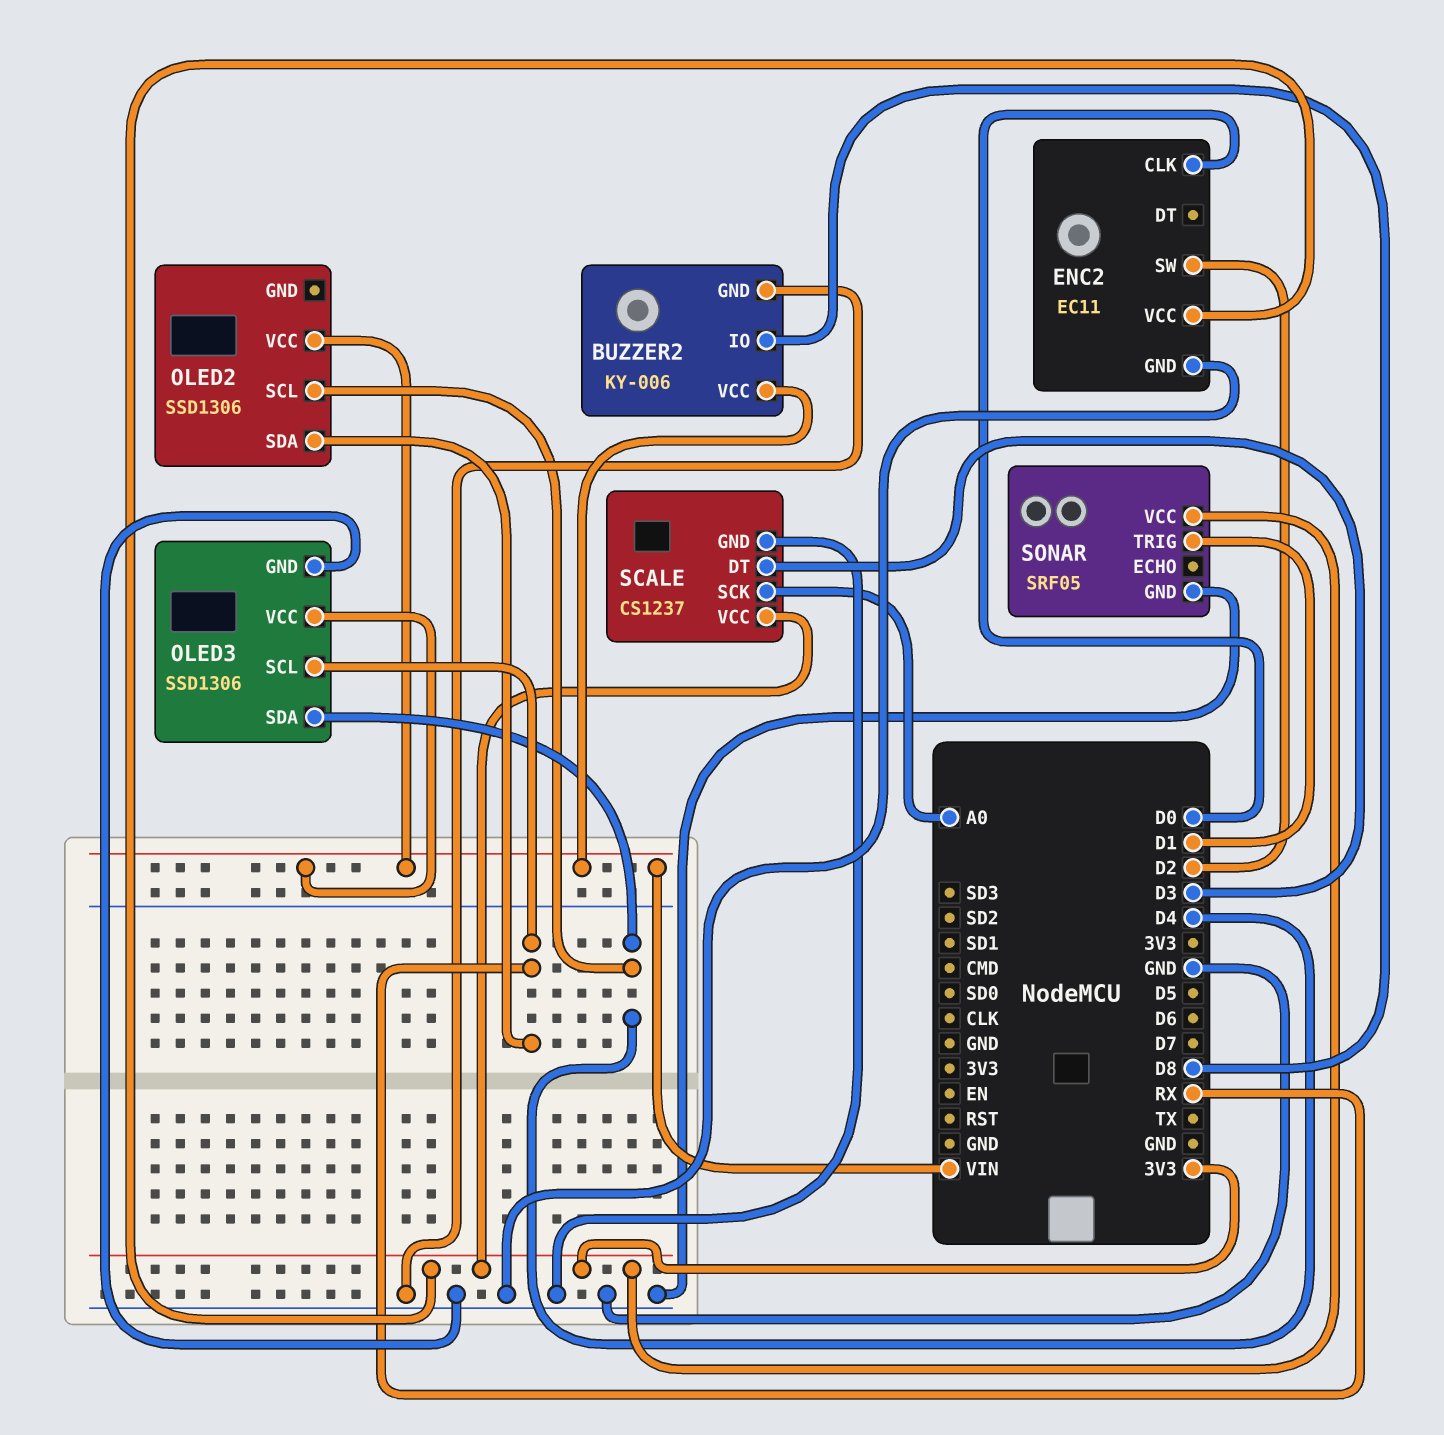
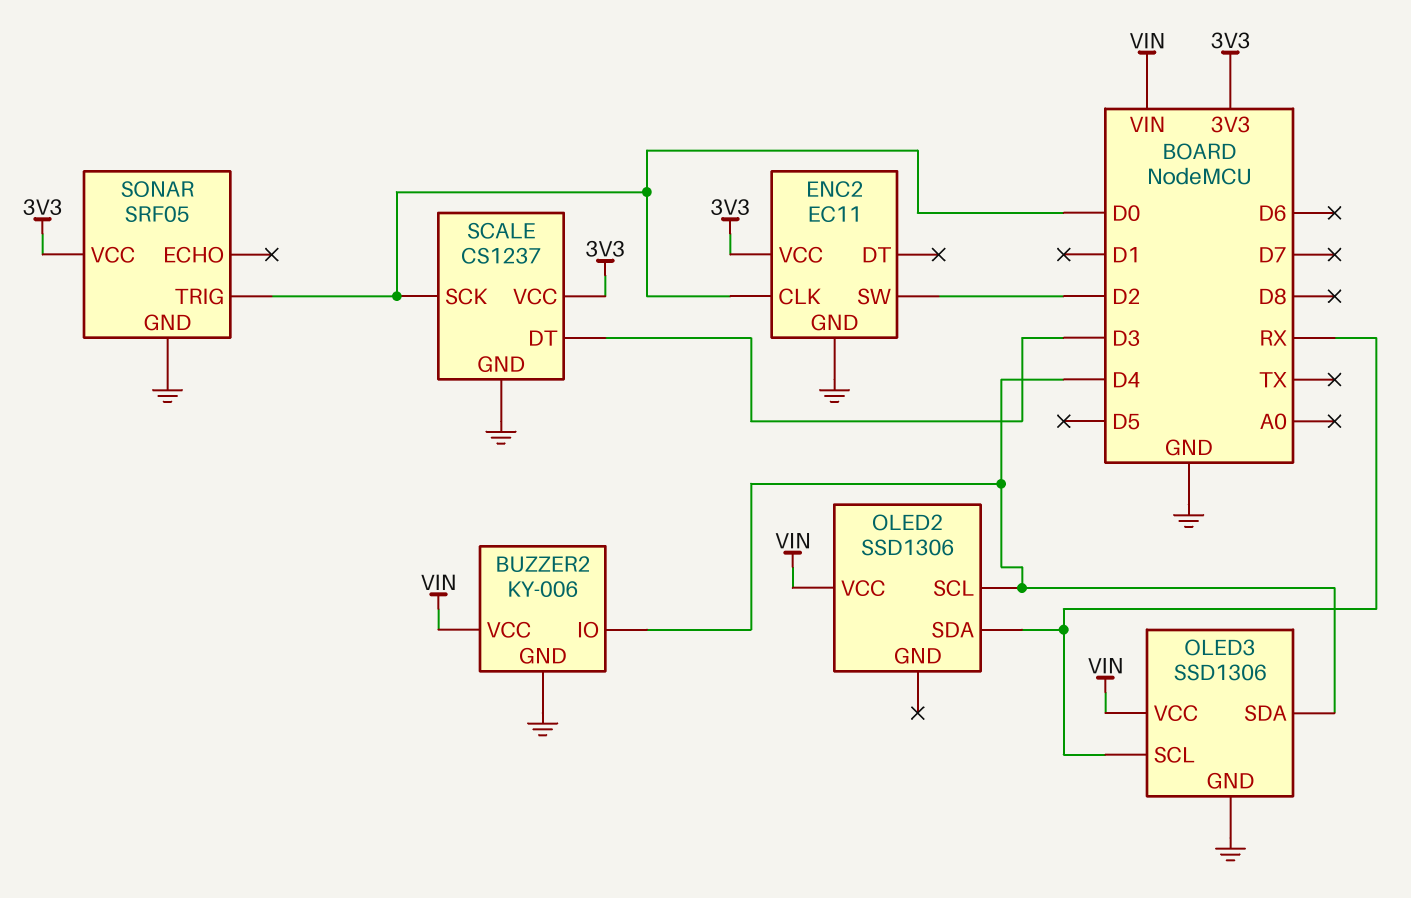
BUZZER2 pin IO: D8 -> D4
SCALE pin SCK: A0 -> D0
SONAR pin TRIG: D1 -> D0

